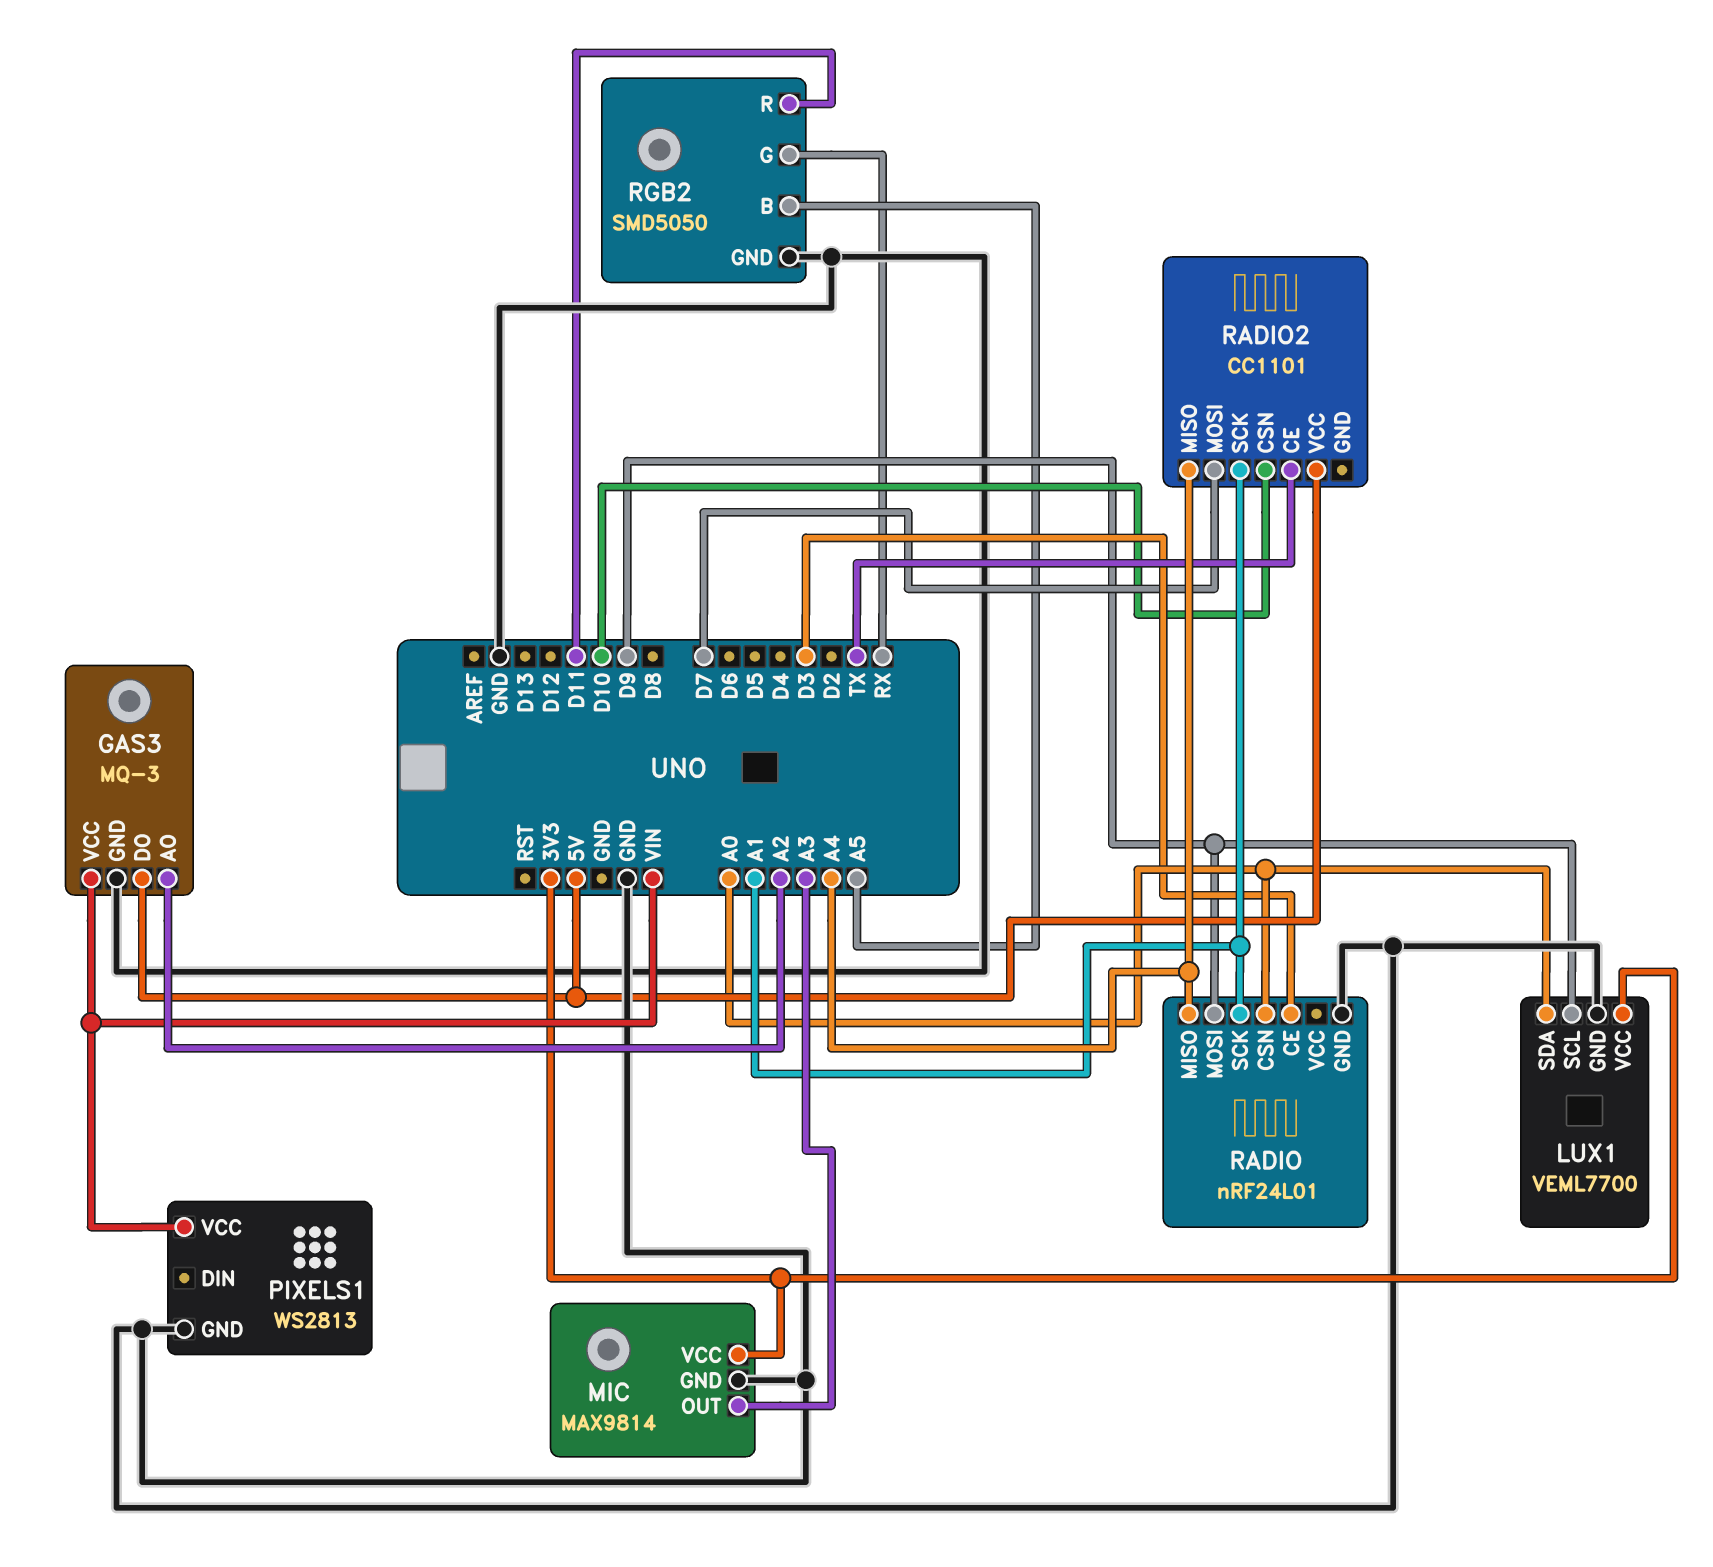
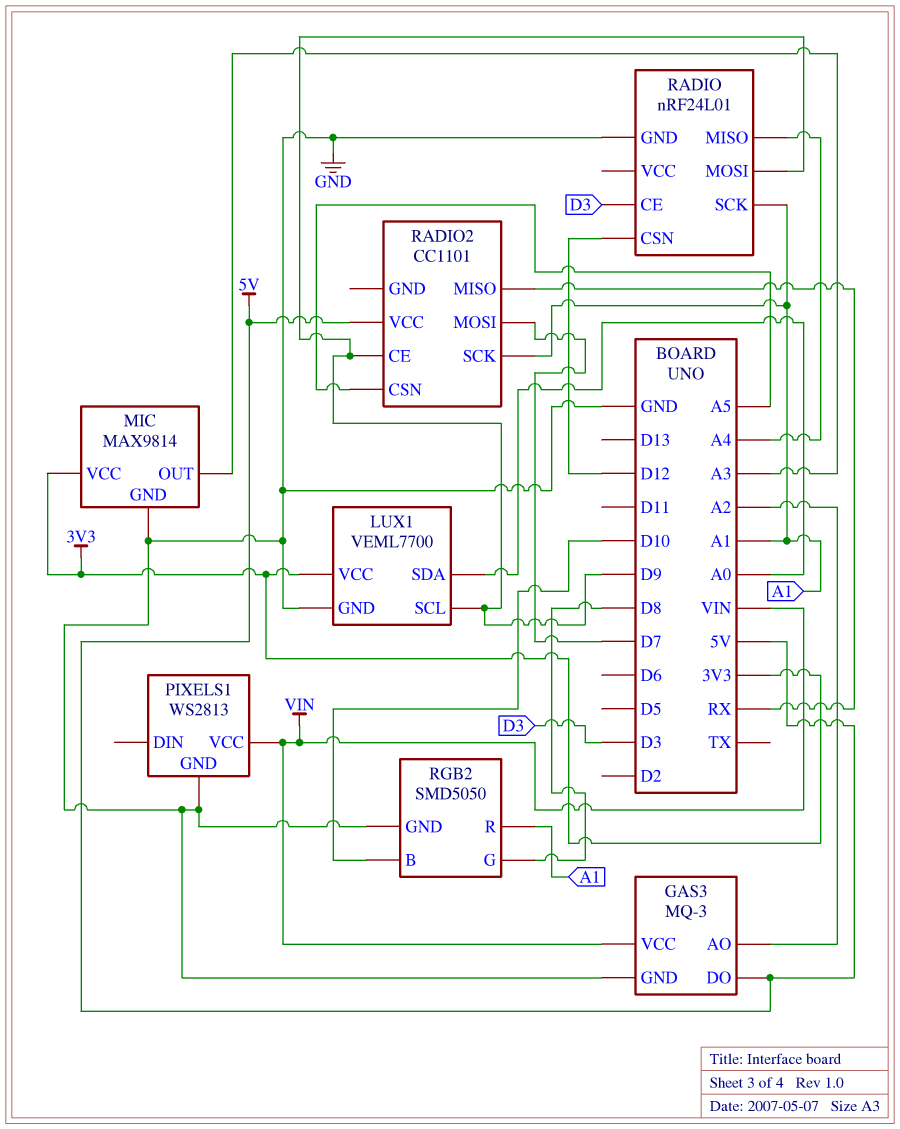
RADIO pin CSN: A0 -> D12
RADIO2 pin CE: TX -> D9
RADIO2 pin CSN: D10 -> A5
RADIO2 pin MISO: A4 -> RX
RGB2 pin B: A5 -> D10
RGB2 pin G: RX -> D8
RGB2 pin R: D11 -> A1

